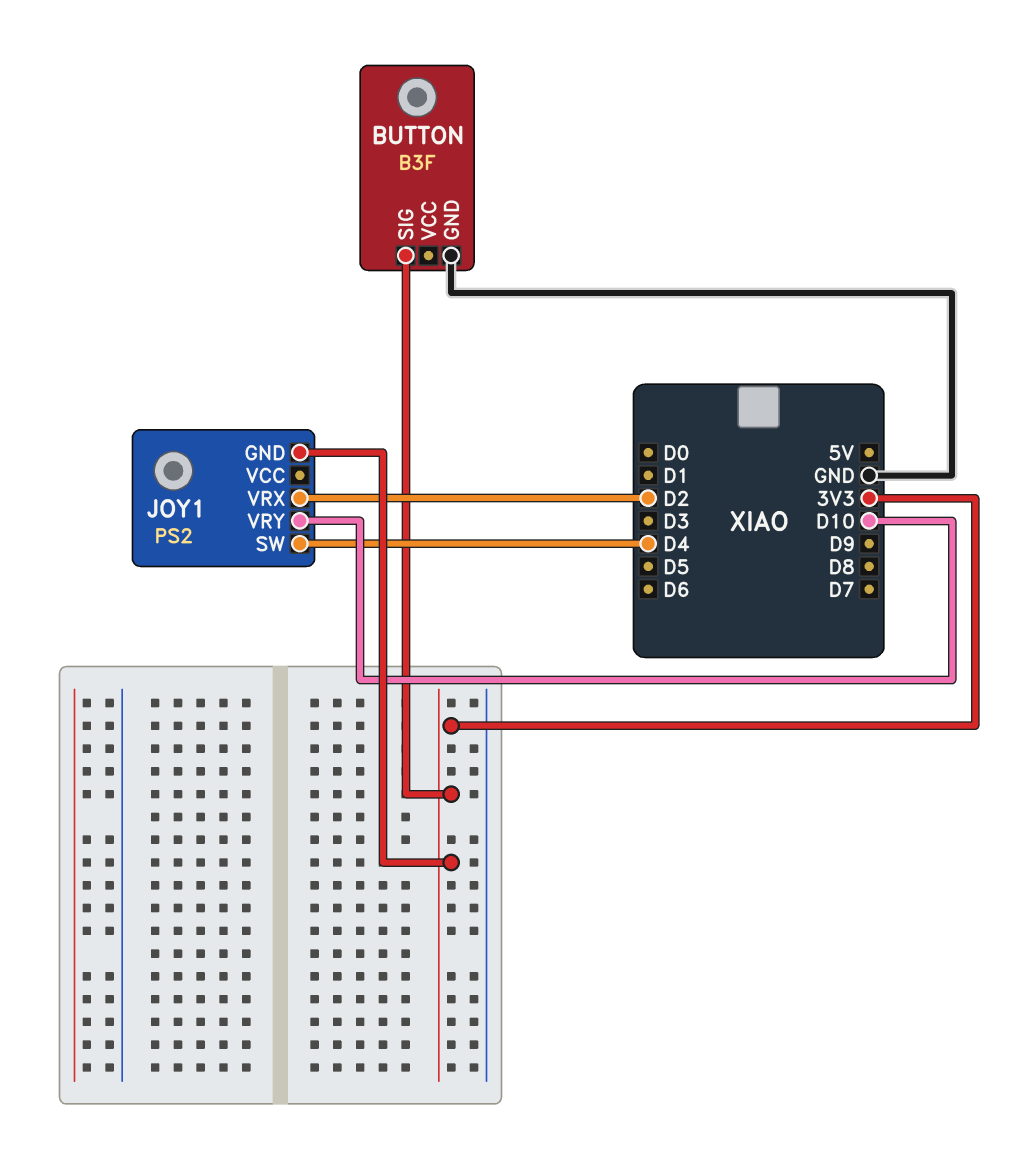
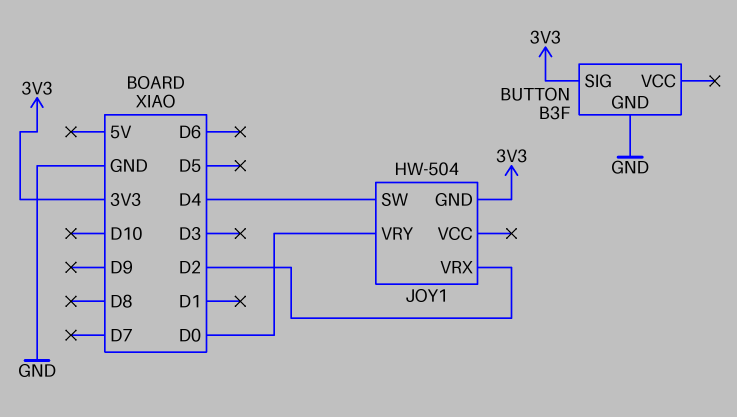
JOY1: PS2 -> HW-504
JOY1 pin VRY: D10 -> D0

